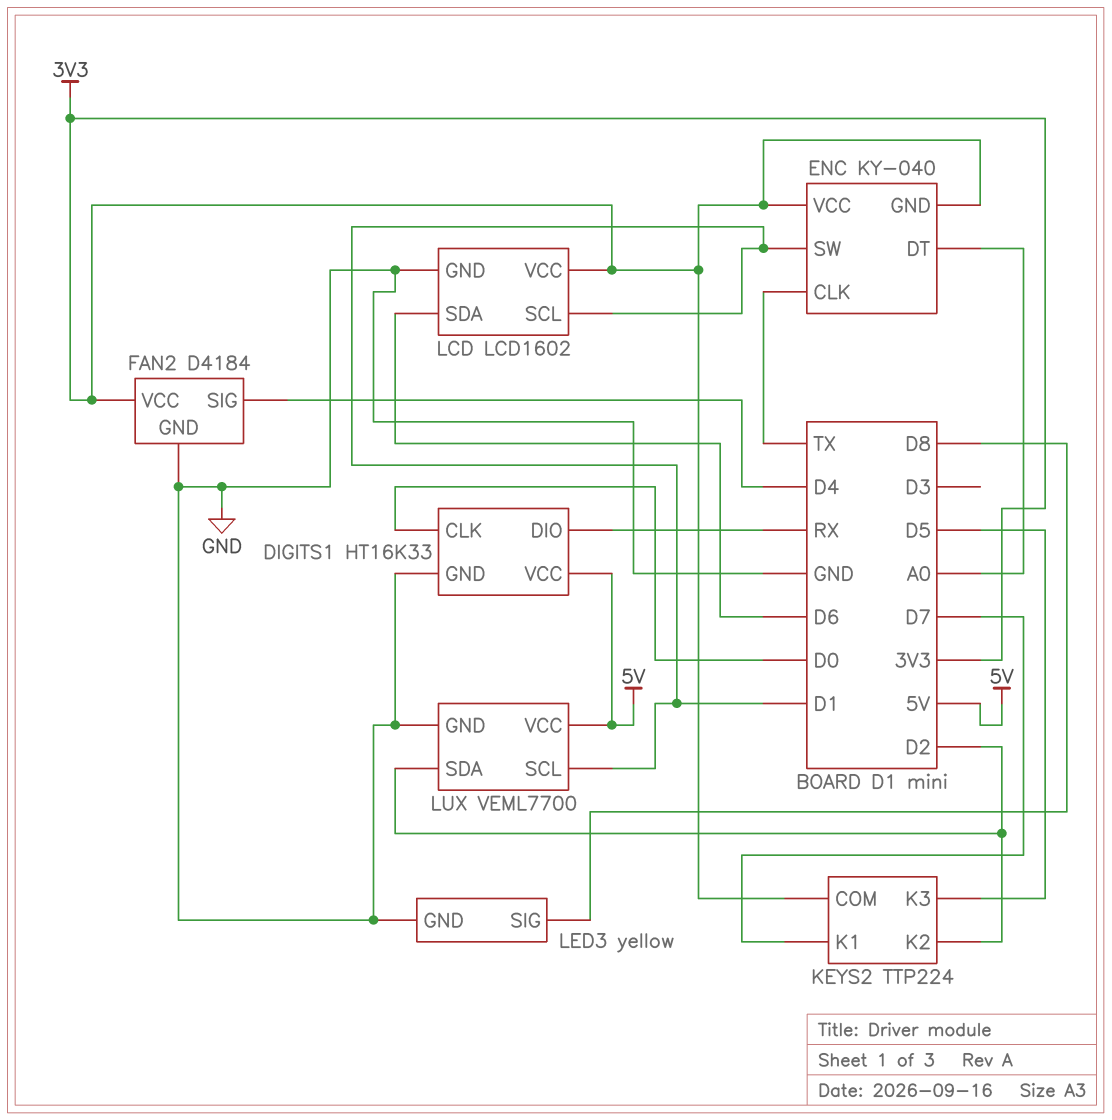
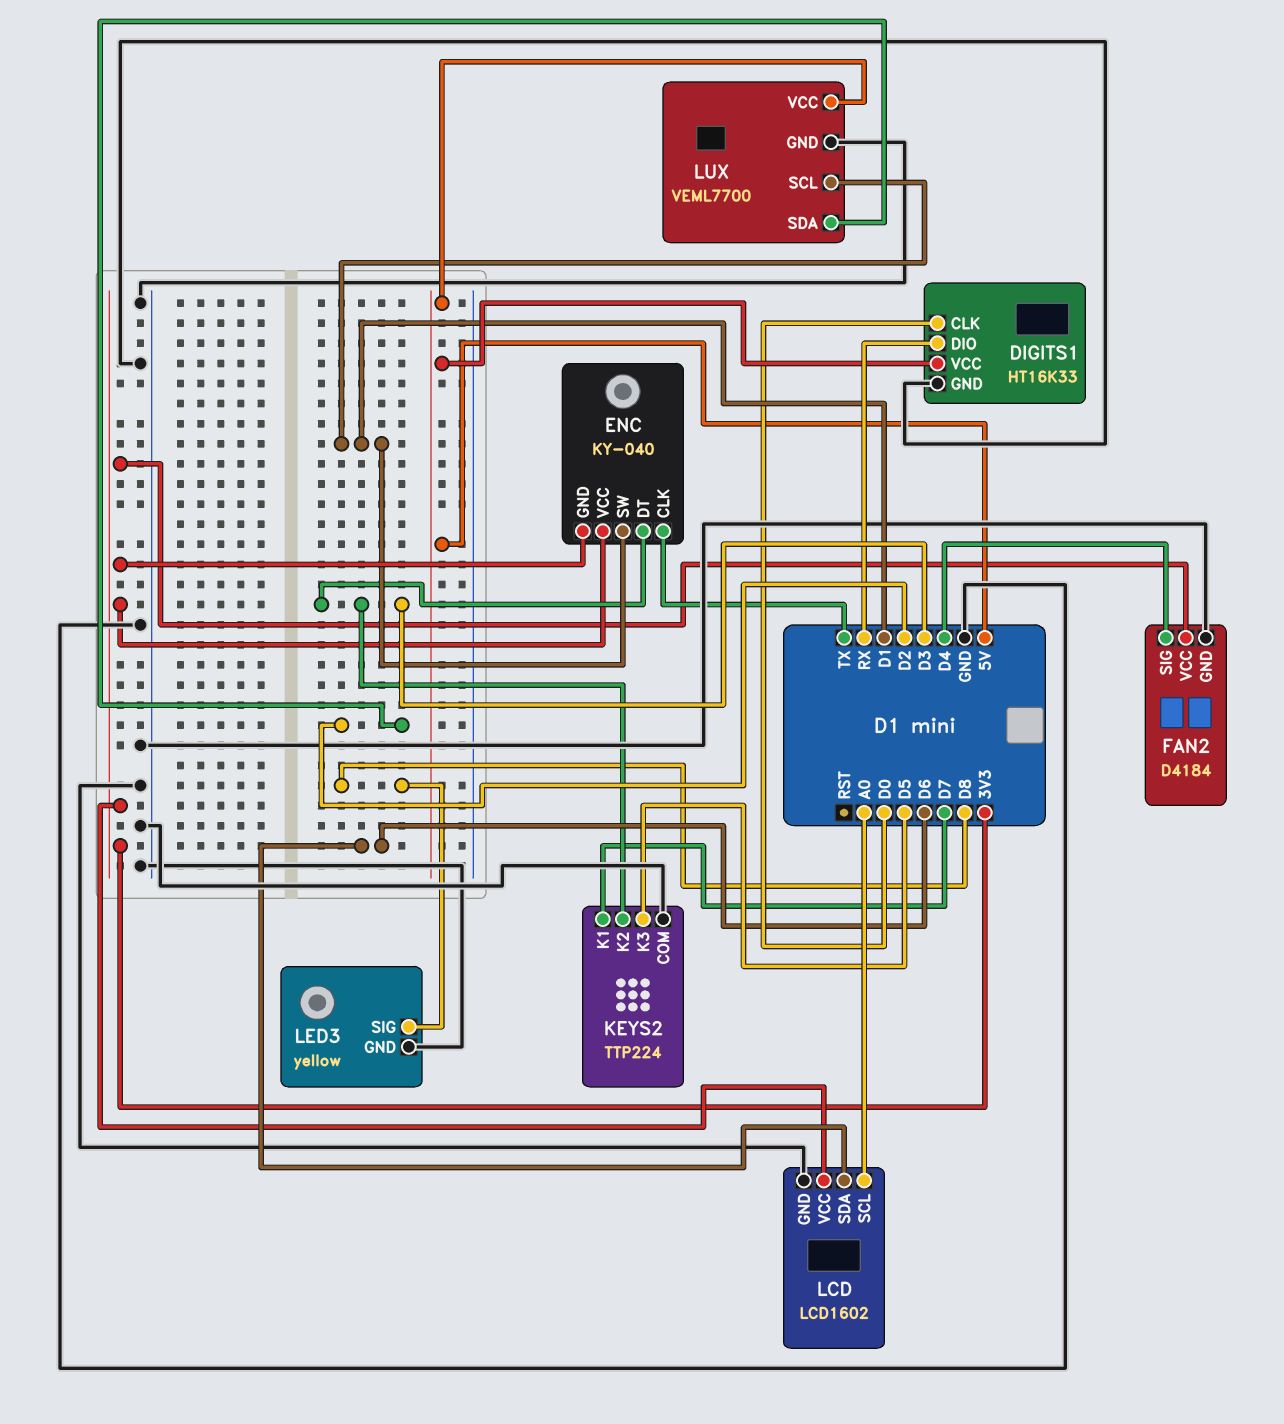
ENC pin DT: A0 -> D3
KEYS2 pin COM: 3V3 -> GND
KEYS2 pin K2: D2 -> D3
LCD pin SCL: D1 -> A0

